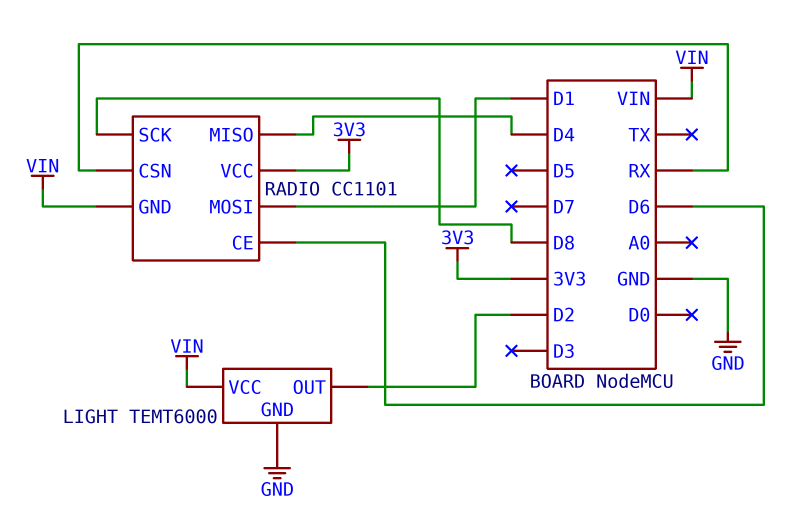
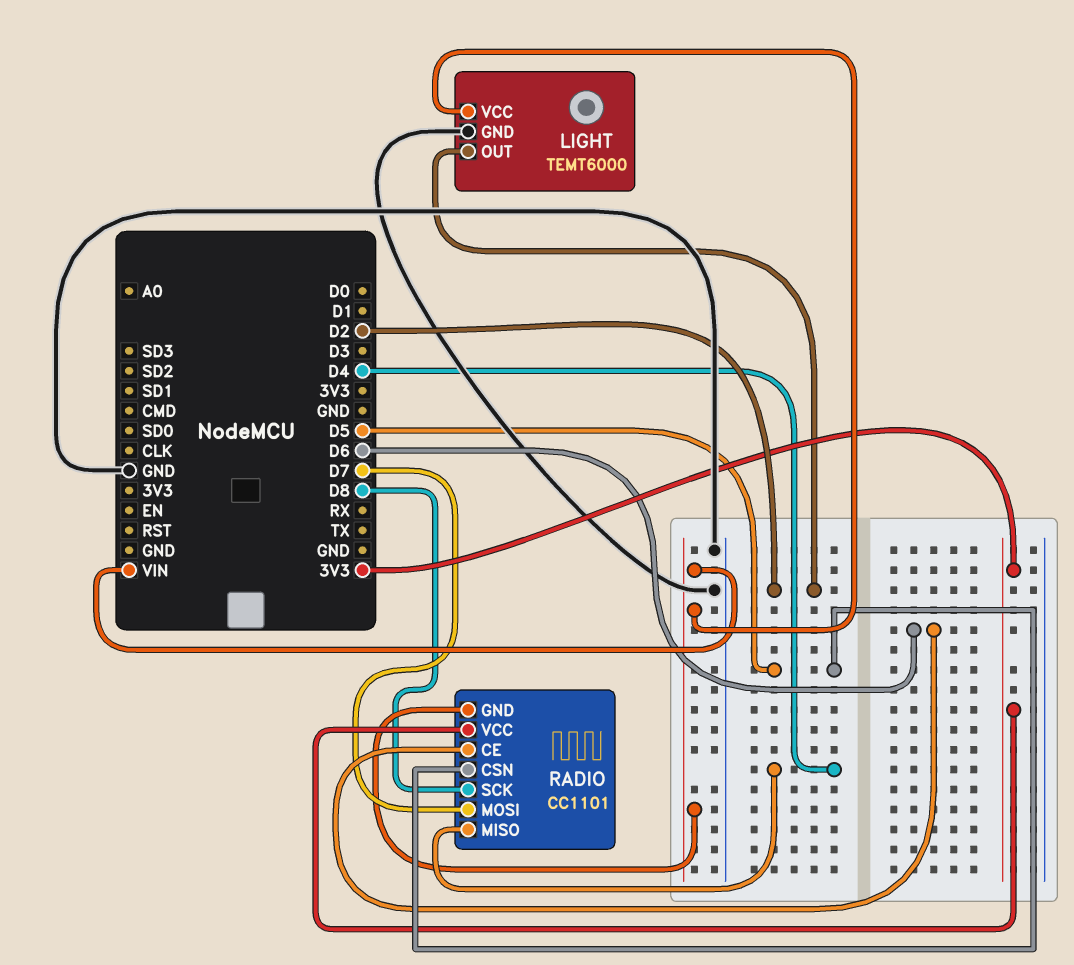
RADIO pin CSN: RX -> D5
RADIO pin MOSI: D1 -> D7

